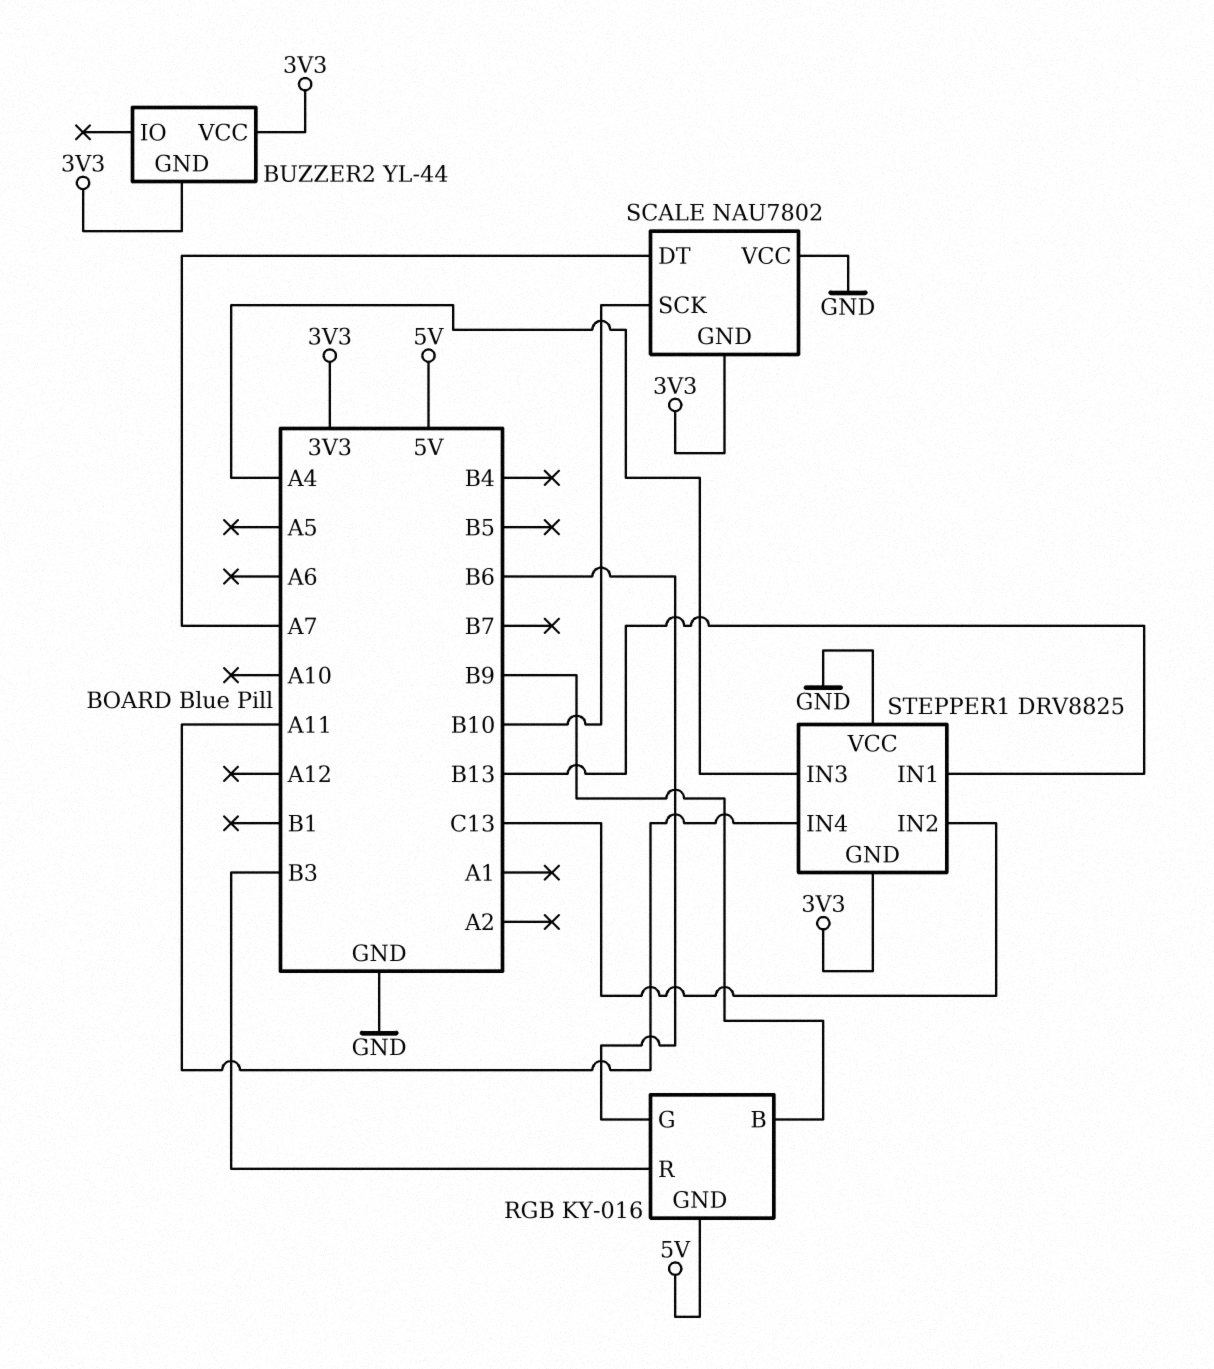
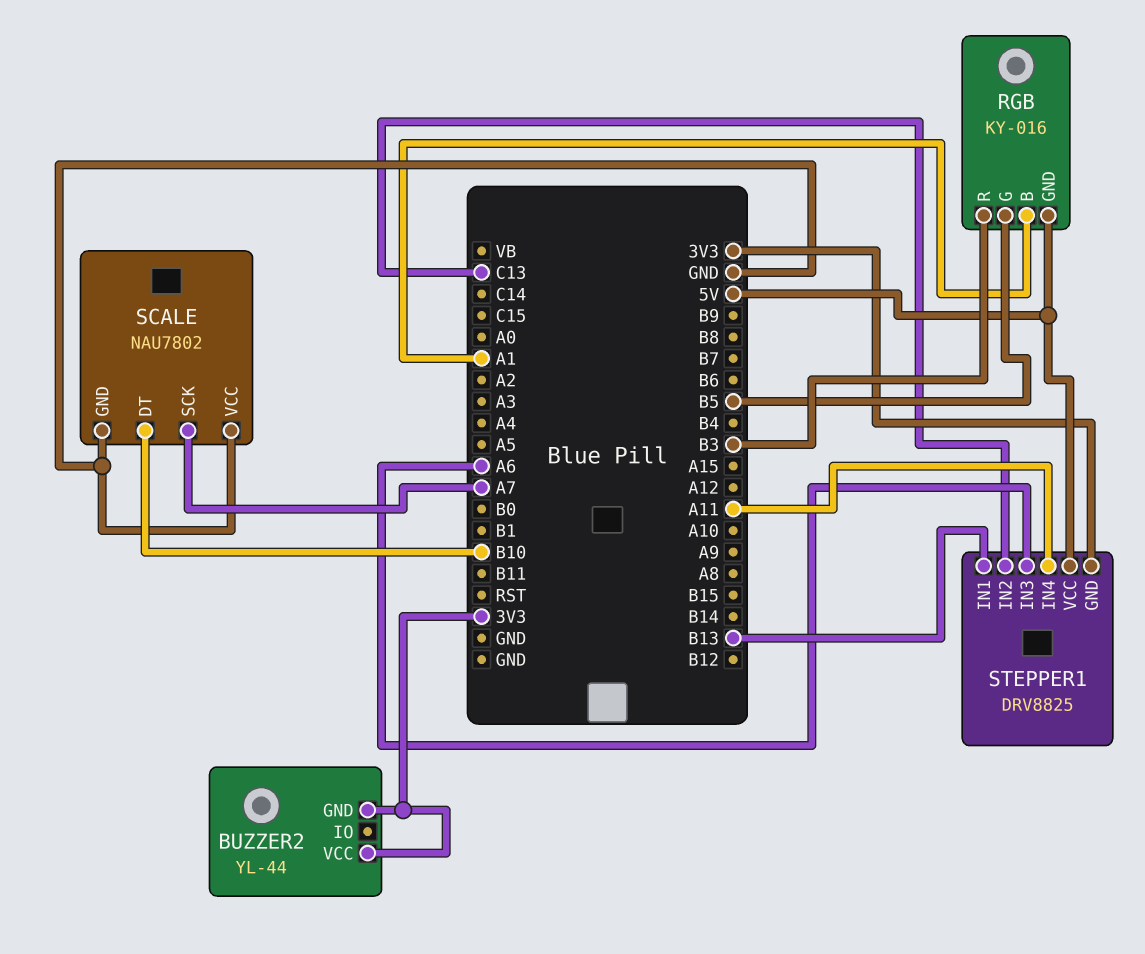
RGB pin B: B9 -> A1
RGB pin G: B6 -> B5
SCALE pin DT: A7 -> B10
SCALE pin GND: 3V3 -> GND
SCALE pin SCK: B10 -> A7
STEPPER1 pin IN3: A4 -> A6
STEPPER1 pin VCC: GND -> 5V

